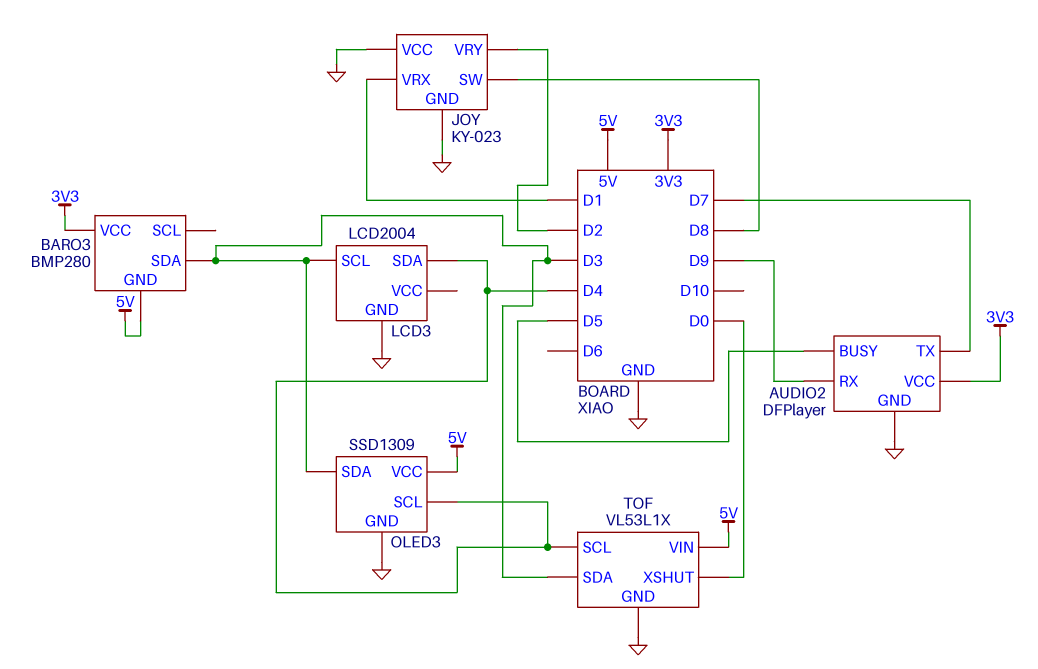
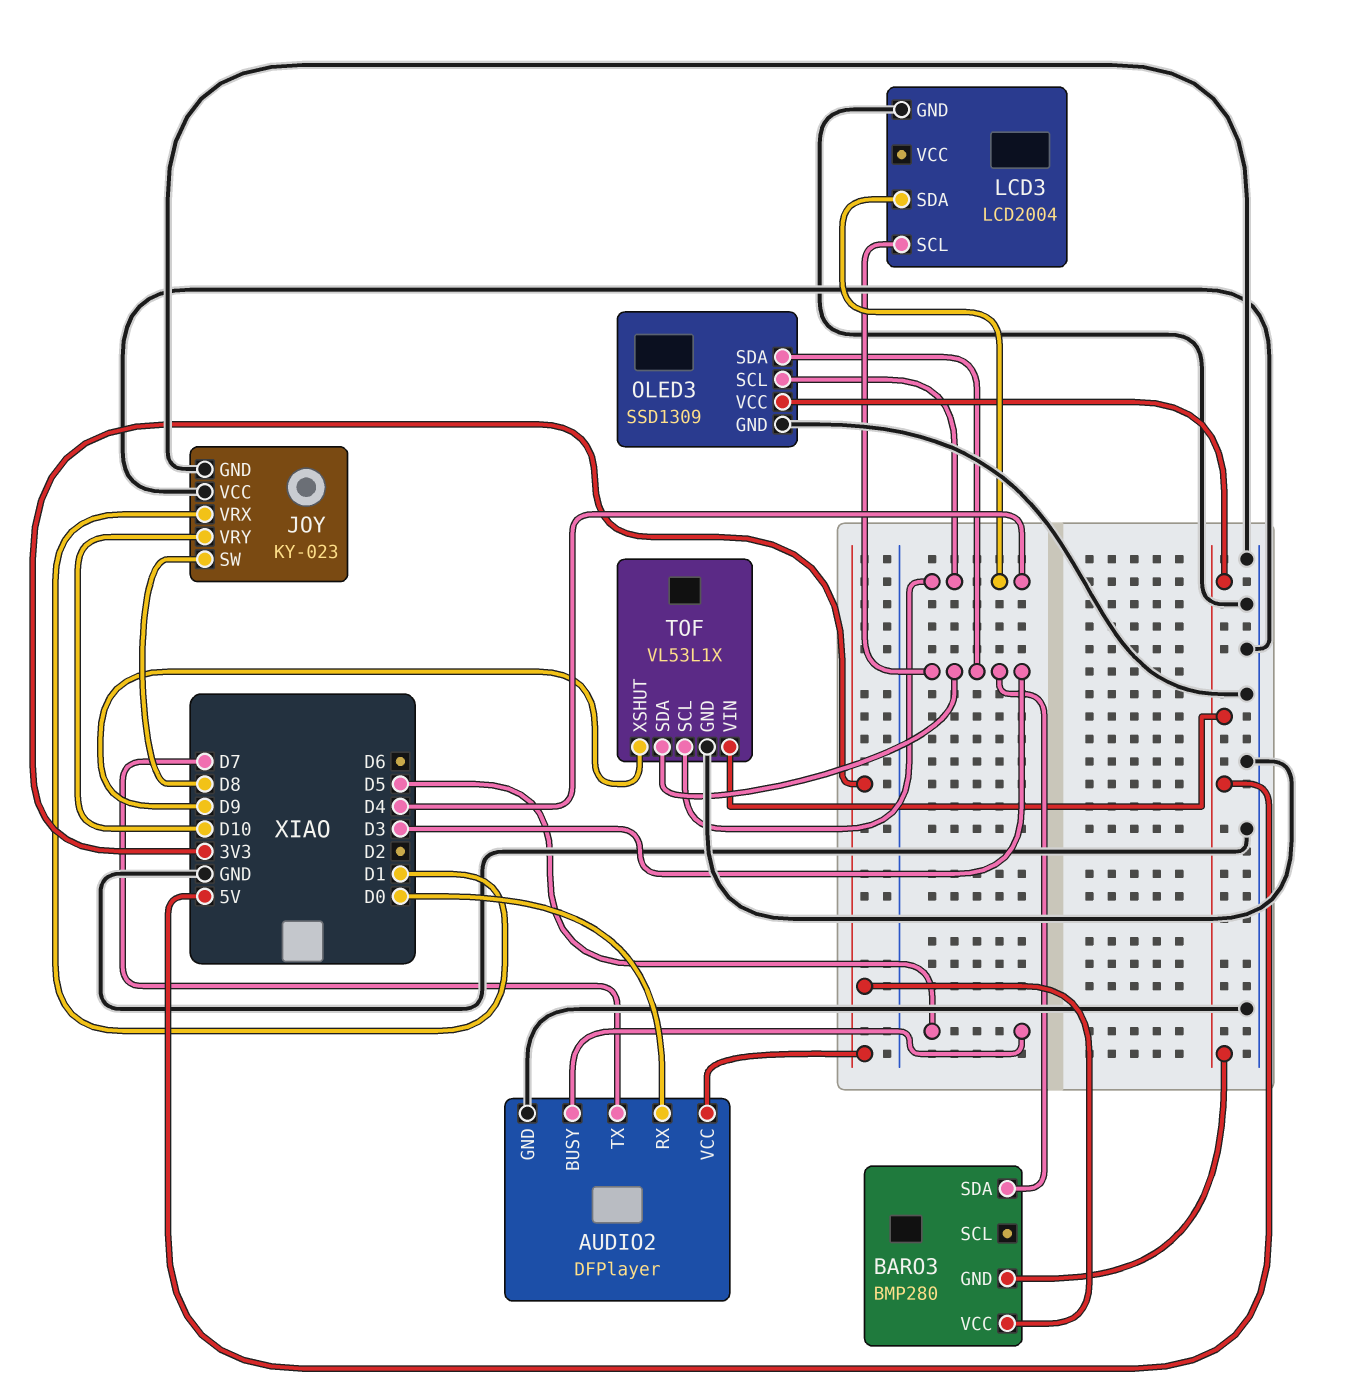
AUDIO2 pin RX: D9 -> D0
JOY pin VRY: D2 -> D10
TOF pin XSHUT: D0 -> D9

